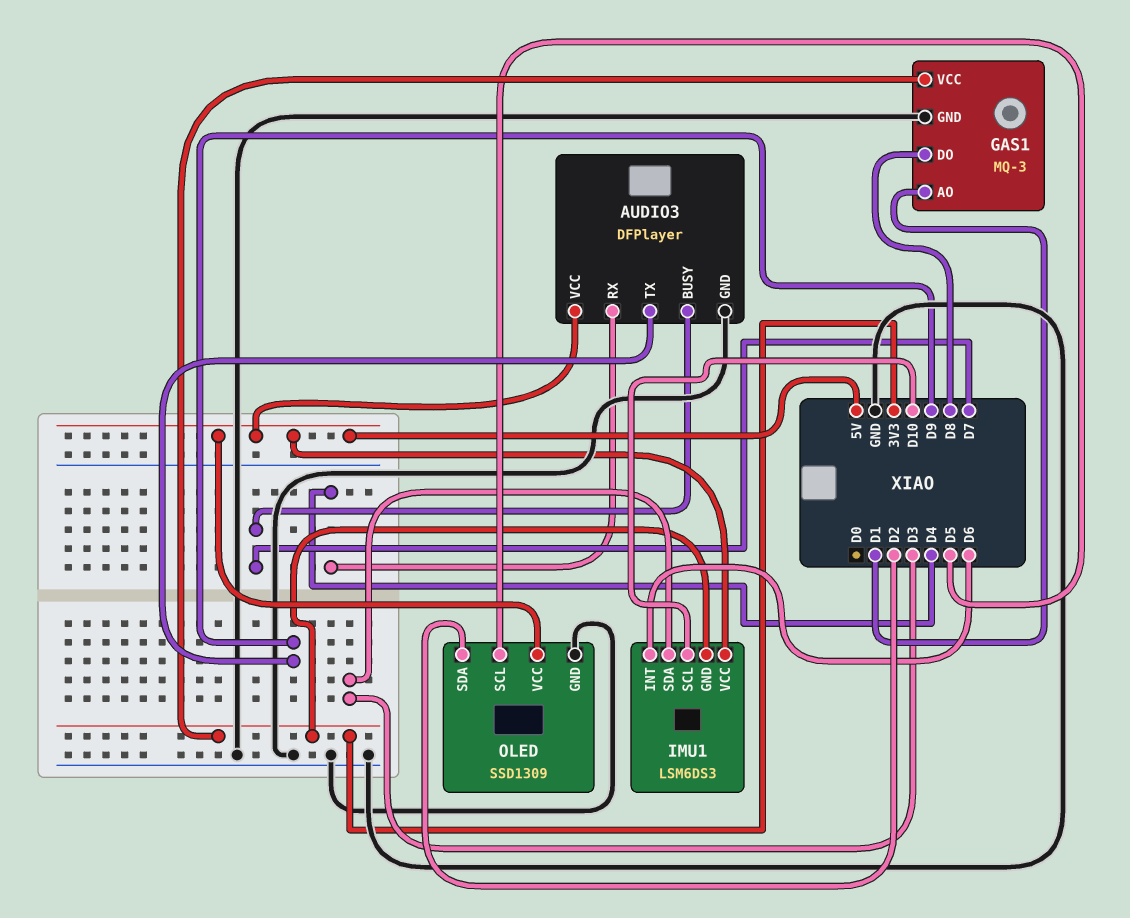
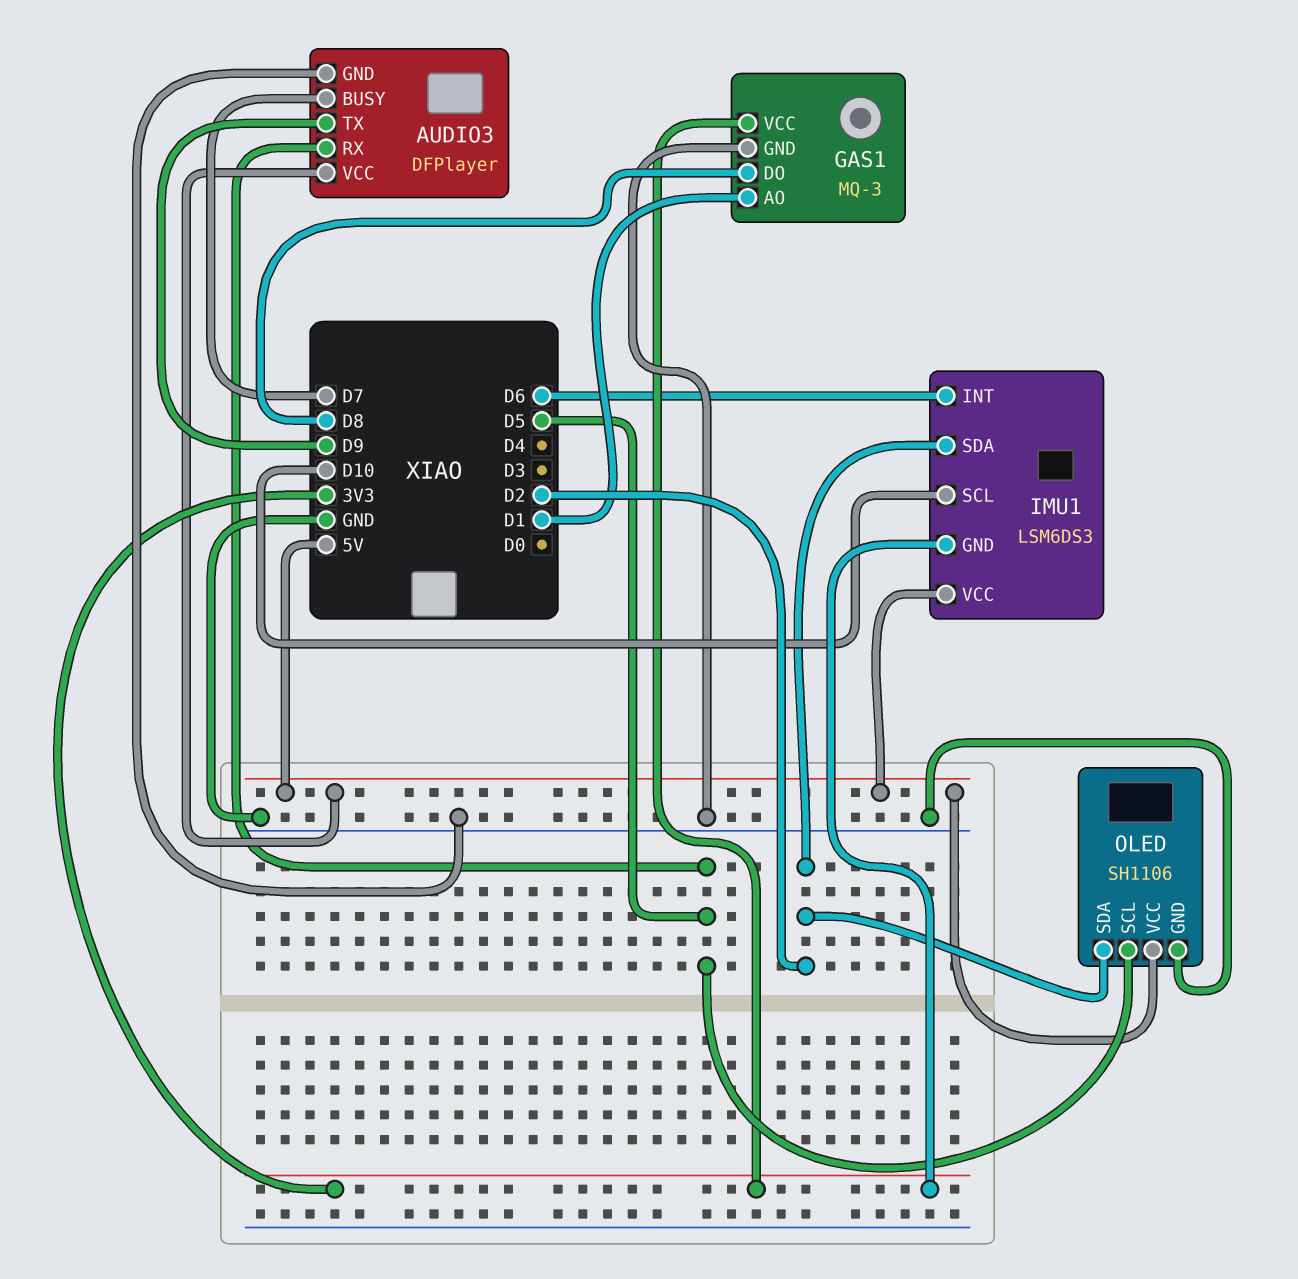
AUDIO3 pin RX: D4 -> D5
IMU1 pin SDA: D3 -> D2
OLED: SSD1309 -> SH1106

